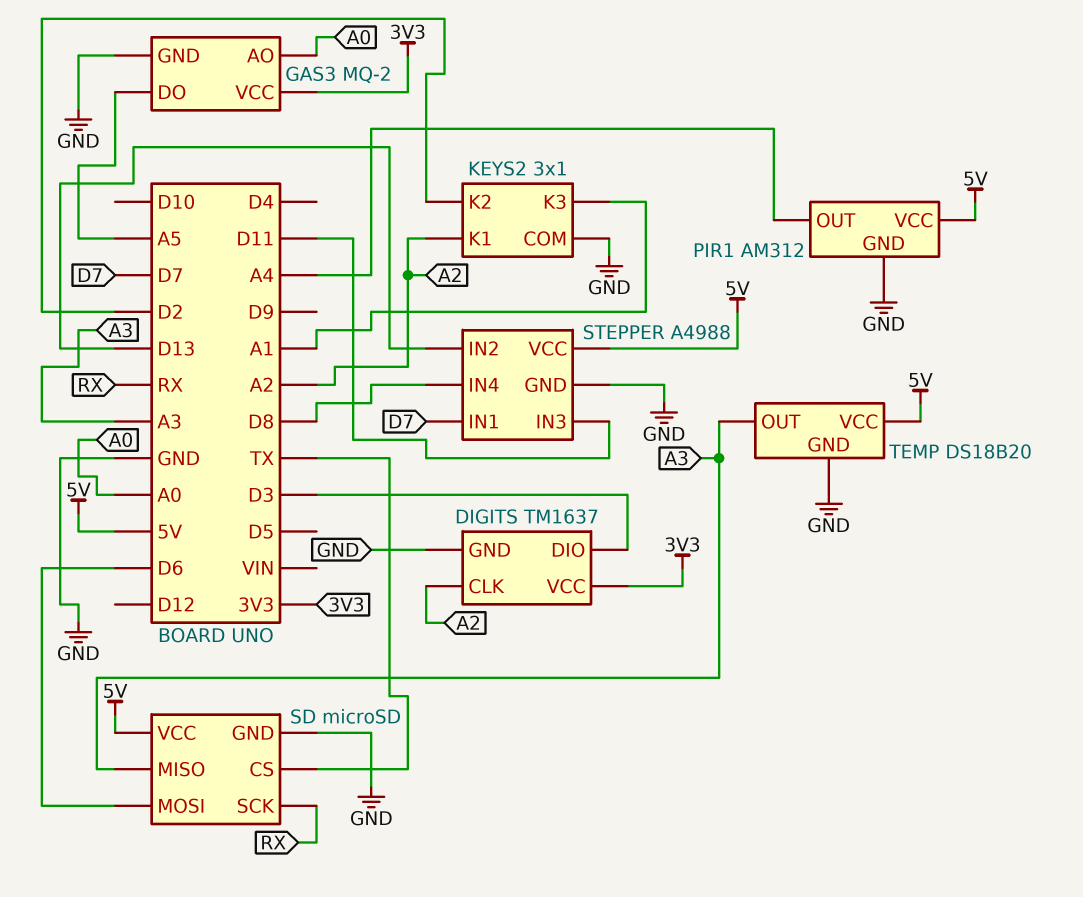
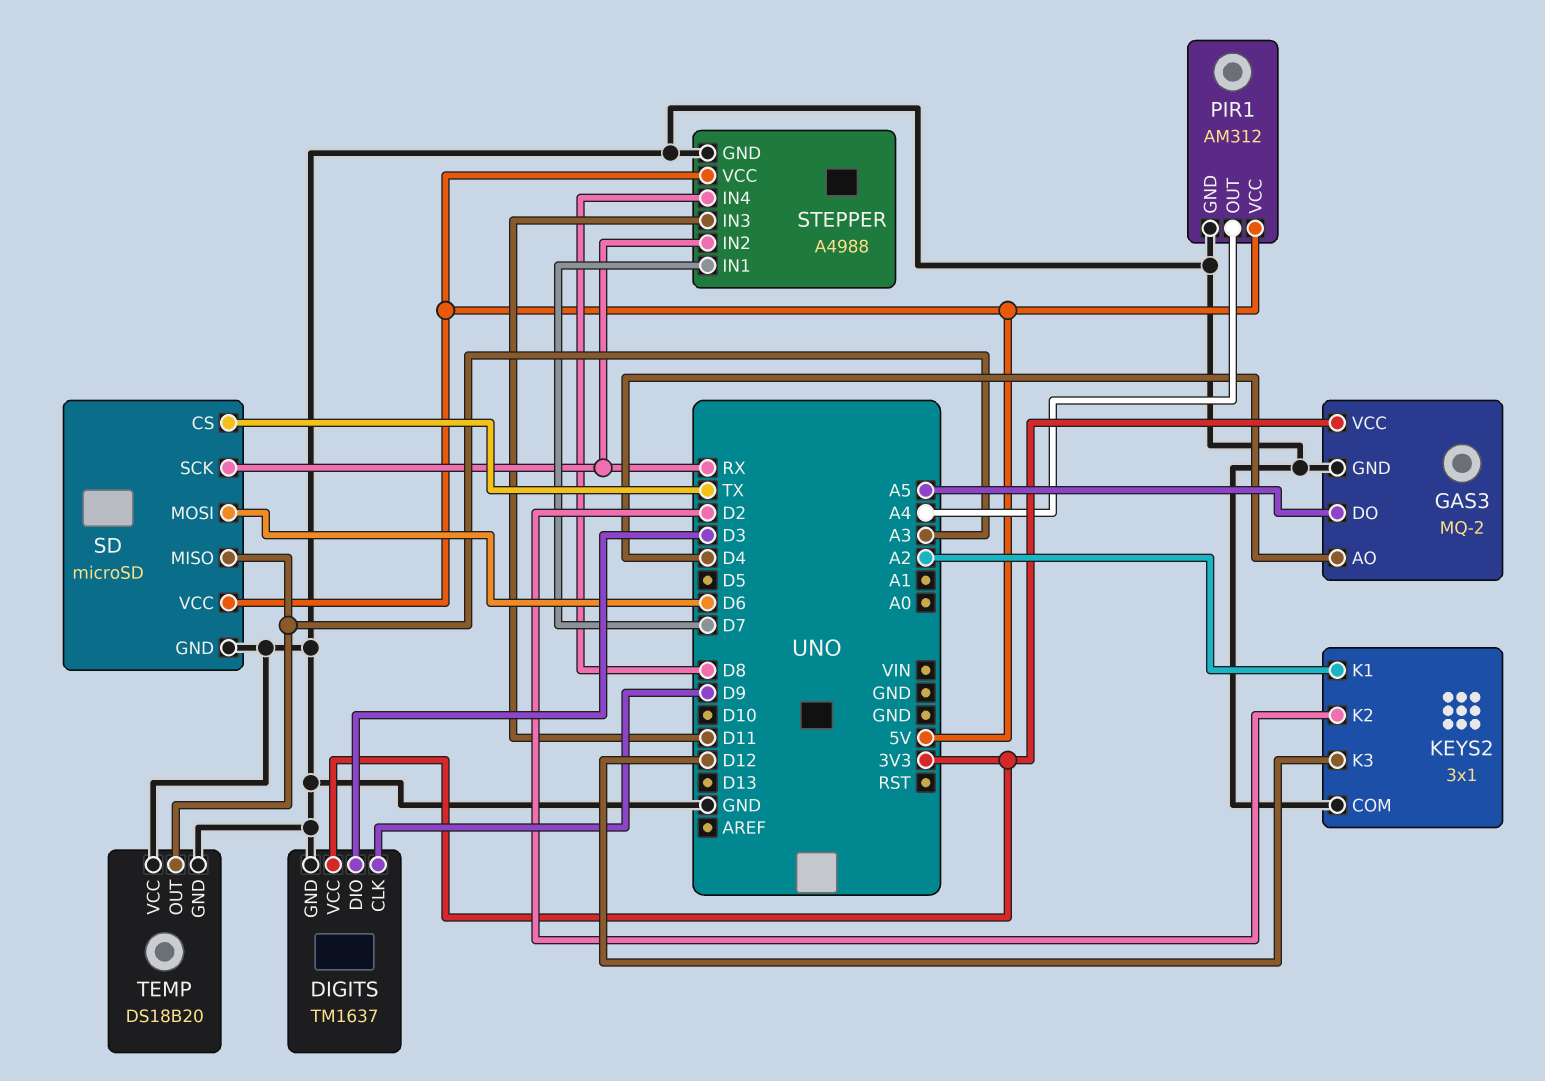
DIGITS pin CLK: A2 -> D9
GAS3 pin AO: A0 -> D4
KEYS2 pin K3: A1 -> D12
STEPPER pin IN2: D13 -> RX
TEMP pin VCC: 5V -> GND

